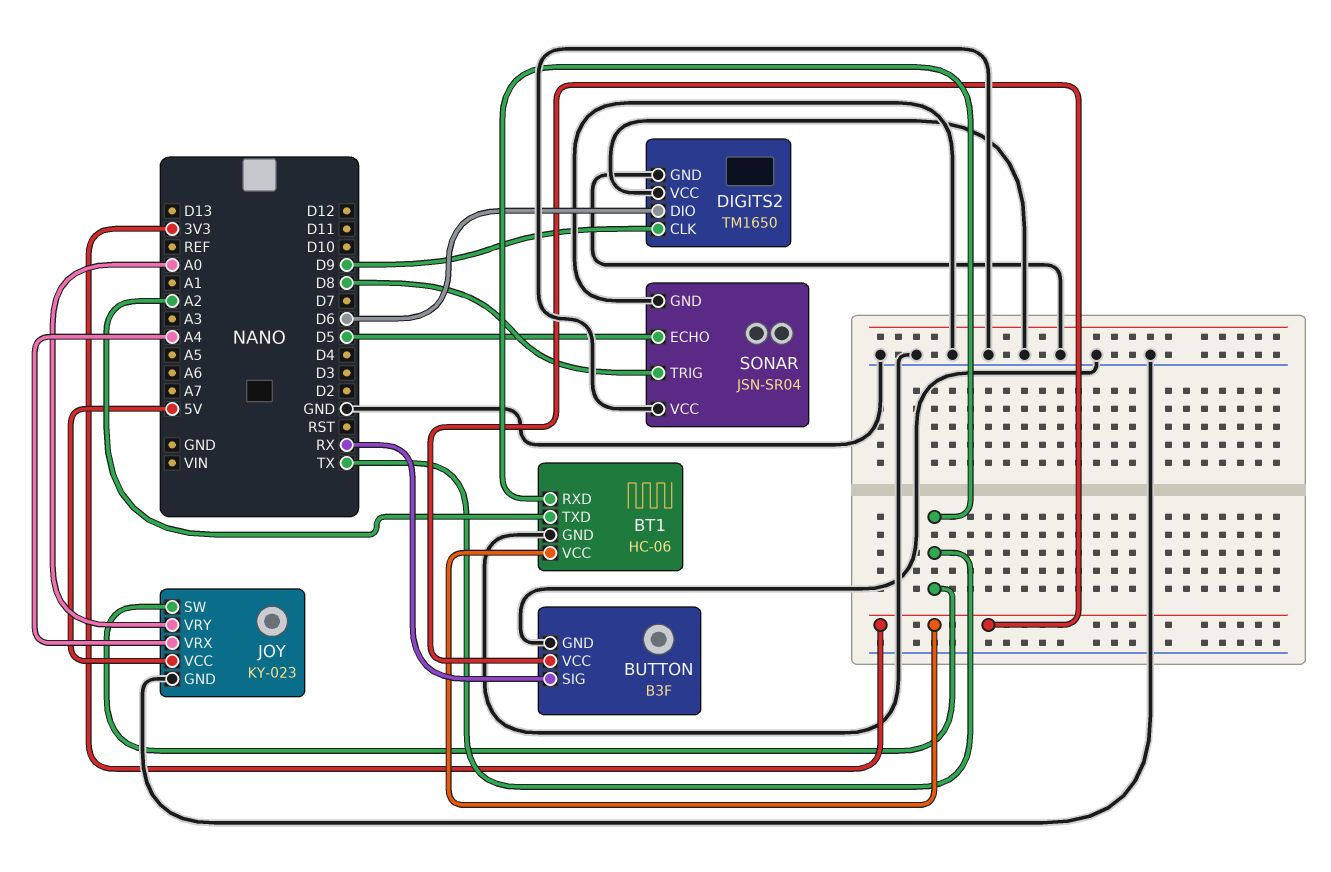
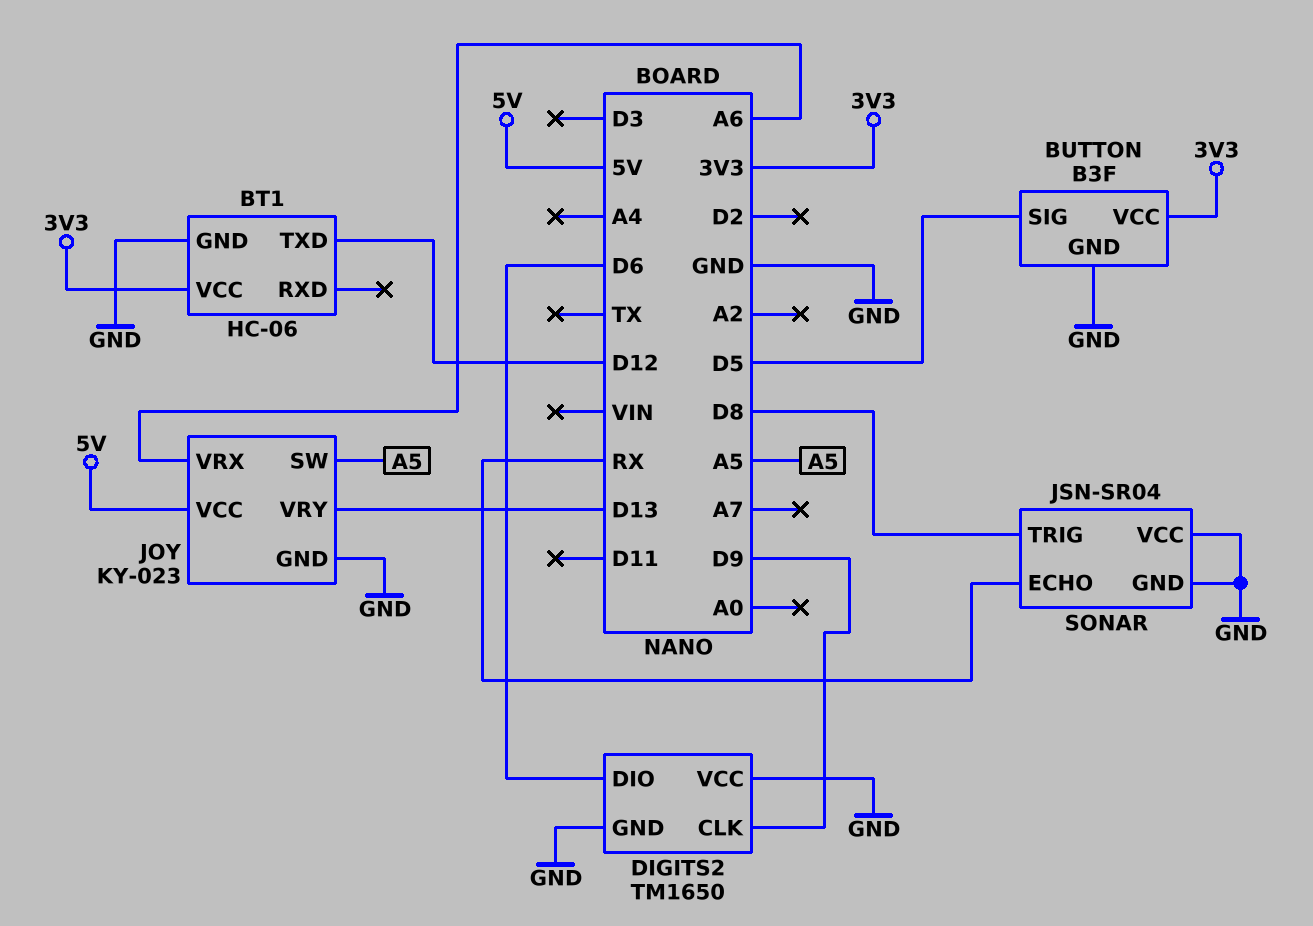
BT1 pin RXD: TX -> none
BT1 pin TXD: A2 -> D12
BUTTON pin SIG: RX -> D5
JOY pin SW: TX -> A5
JOY pin VRX: A4 -> A6
JOY pin VRY: A0 -> D13
SONAR pin ECHO: D5 -> RX

